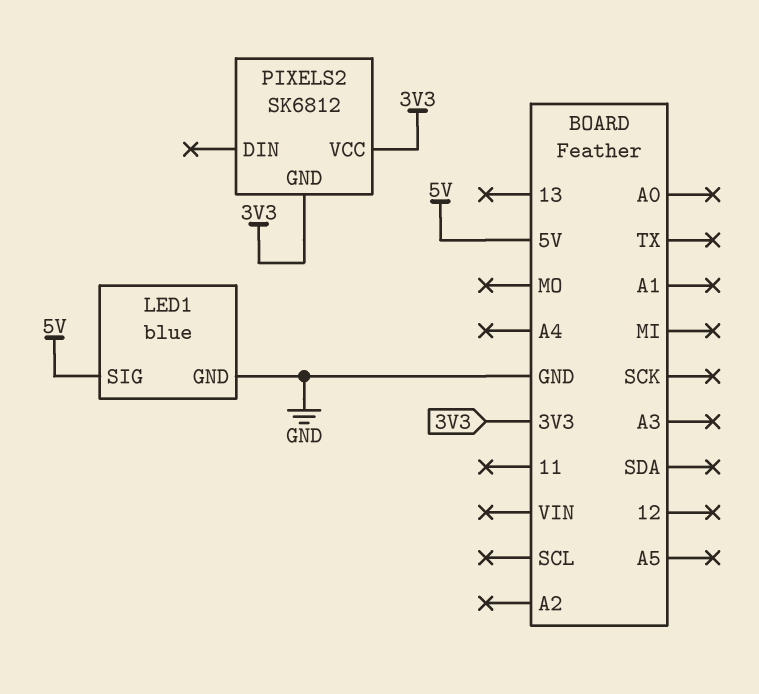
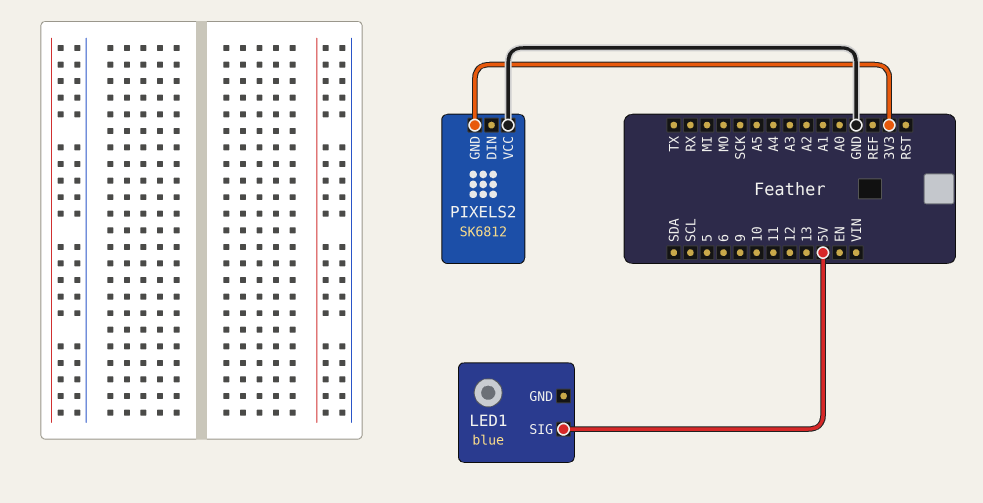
LED1 pin GND: GND -> none
PIXELS2 pin VCC: 3V3 -> GND

